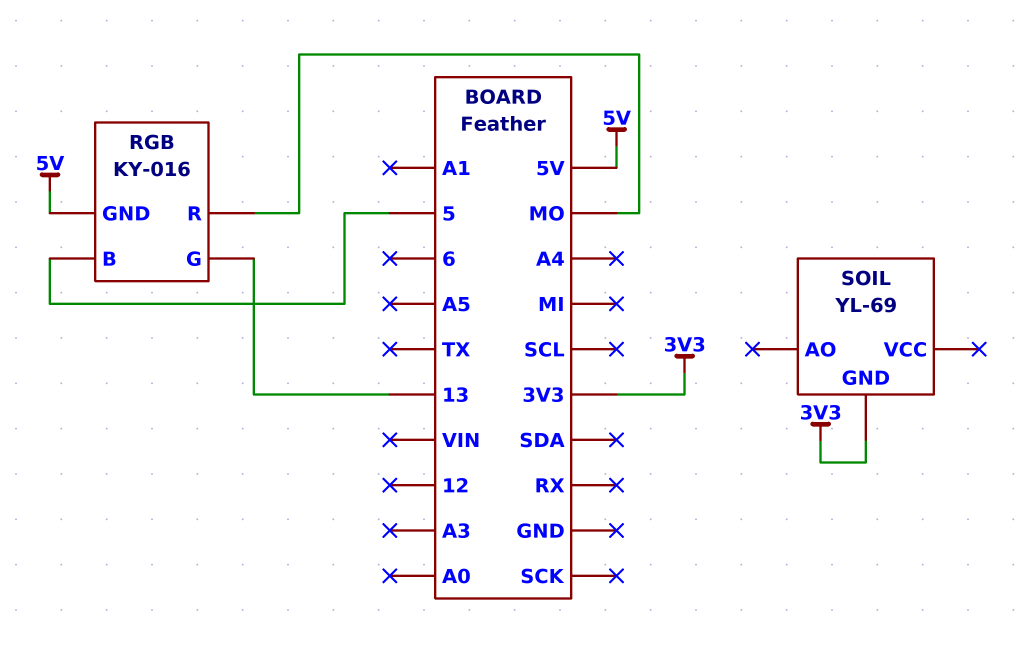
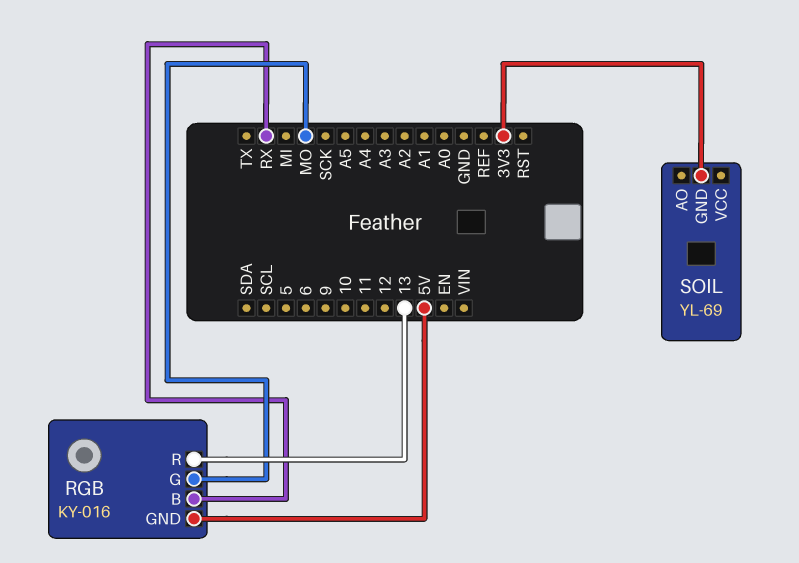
RGB pin B: 5 -> RX
RGB pin G: 13 -> MO
RGB pin R: MO -> 13

